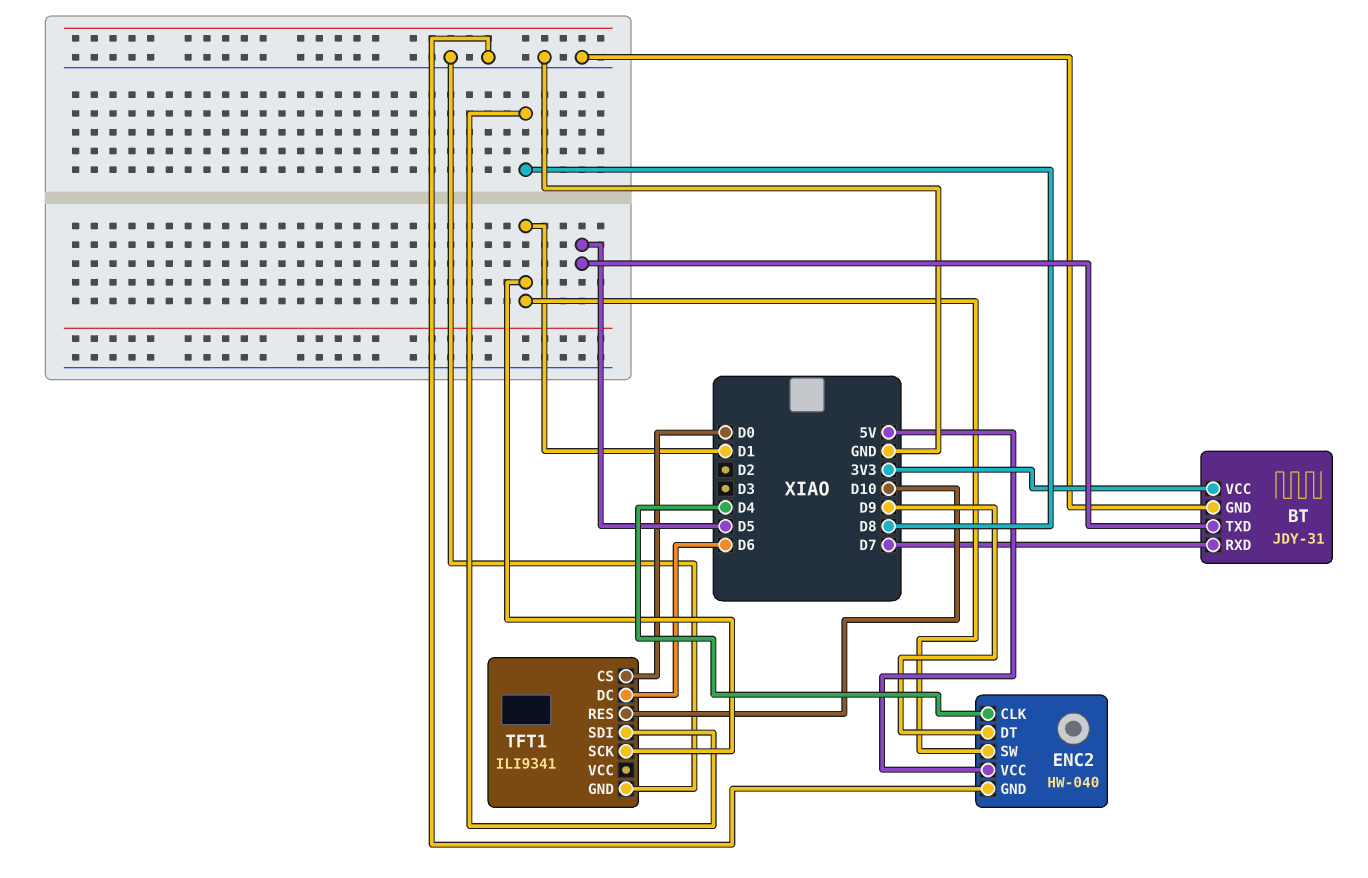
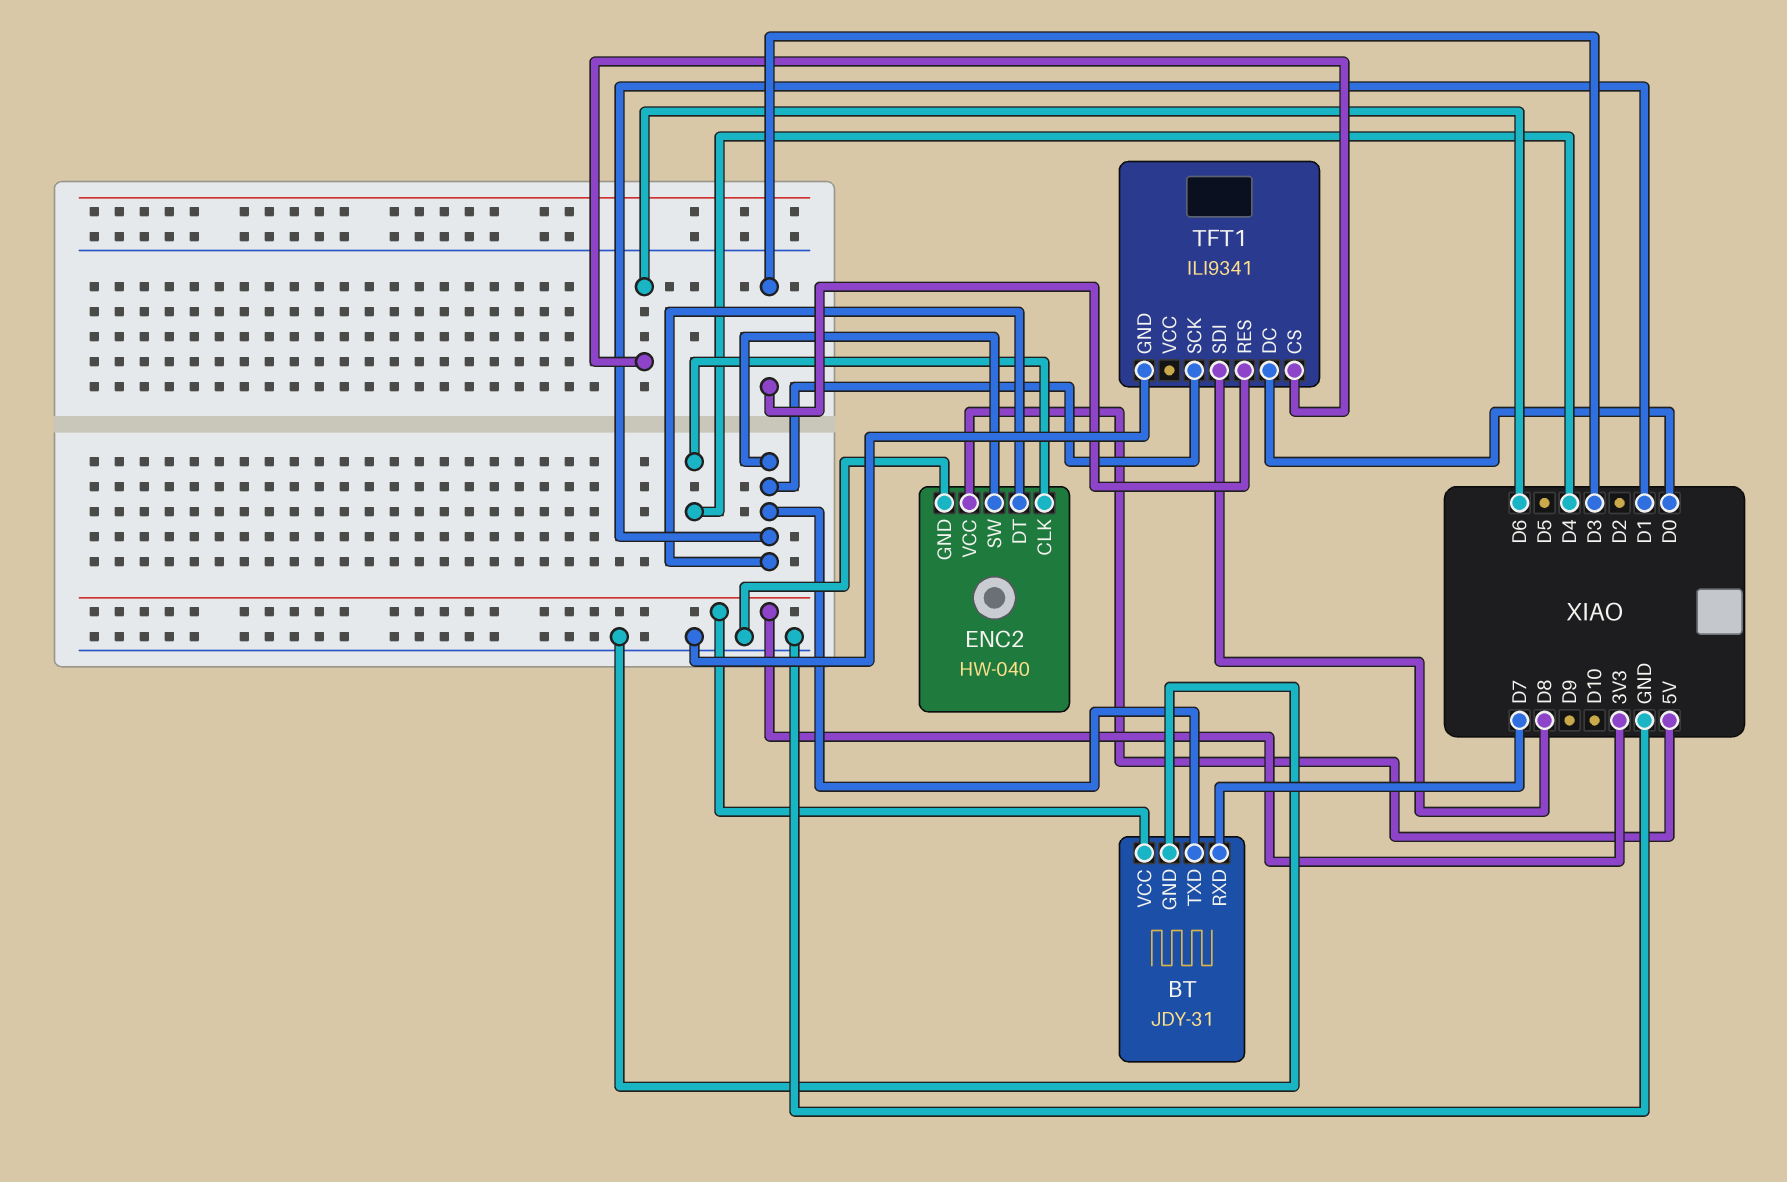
BT pin TXD: D5 -> D1
ENC2 pin DT: D9 -> D1
TFT1 pin CS: D0 -> D6
TFT1 pin DC: D6 -> D0
TFT1 pin RES: D10 -> D3

